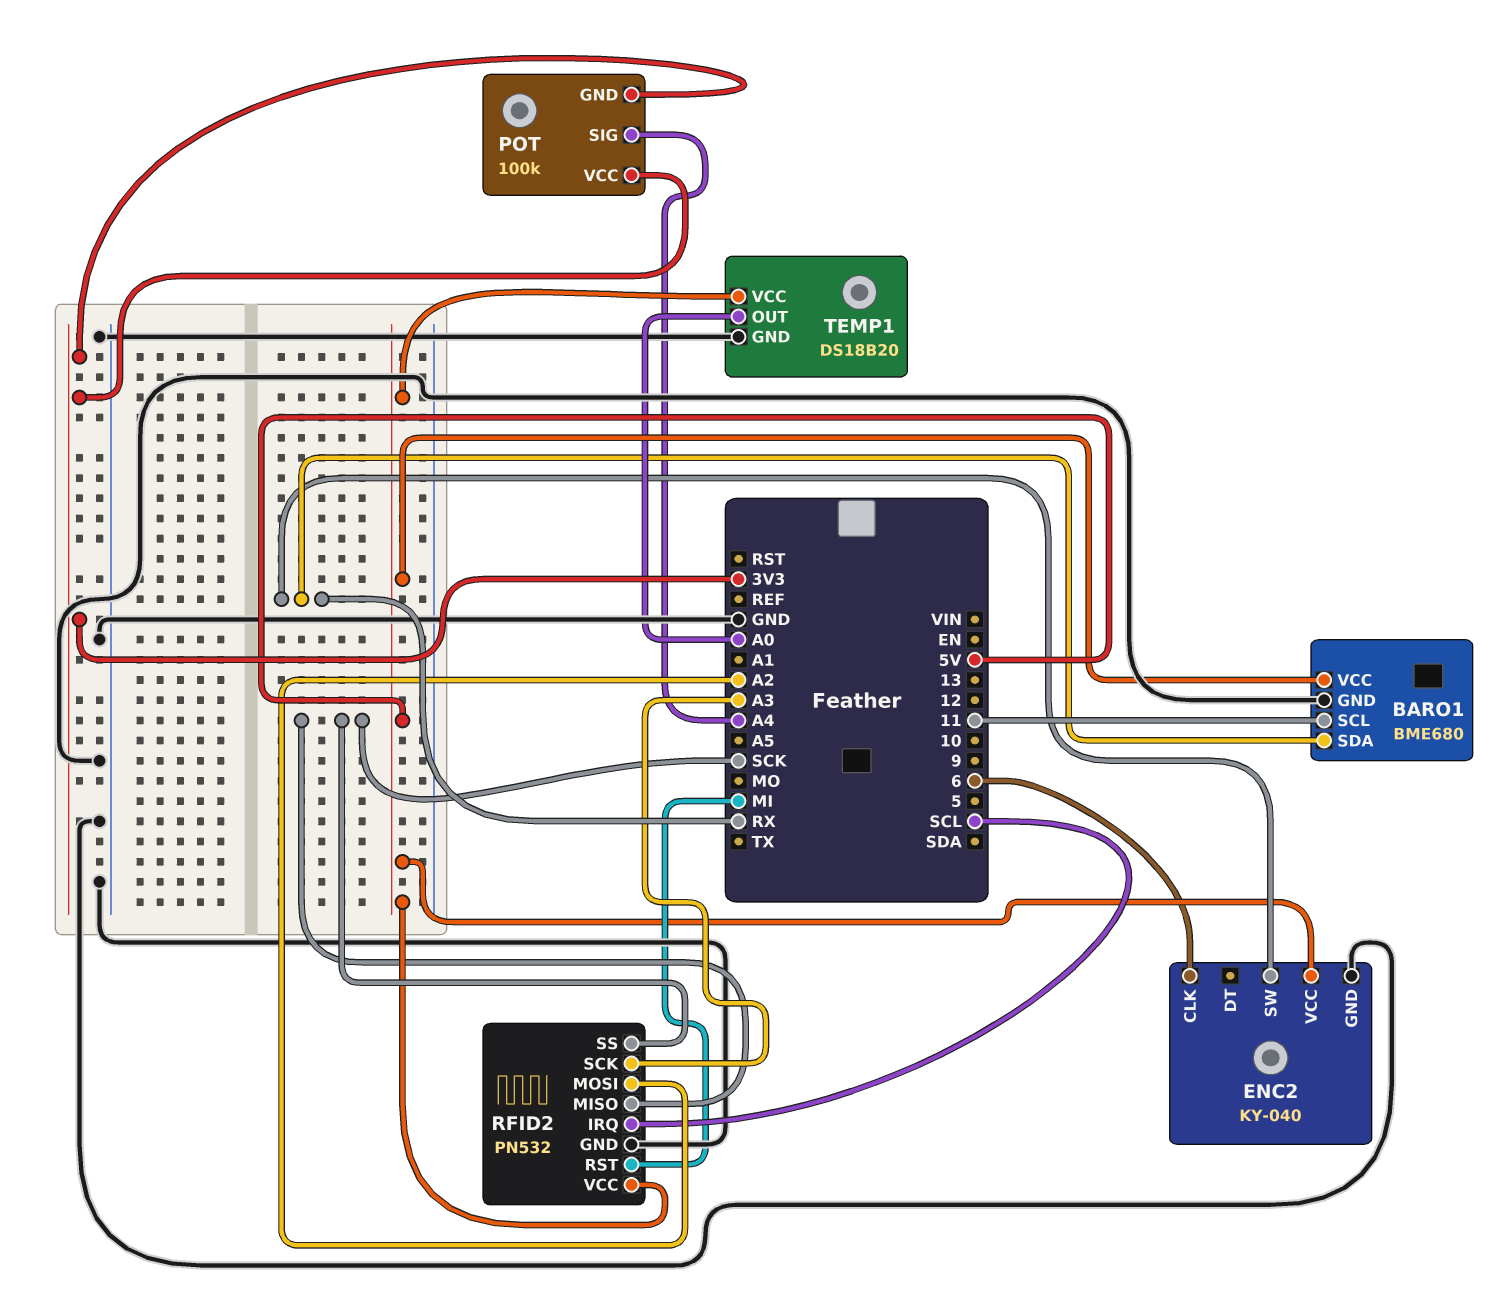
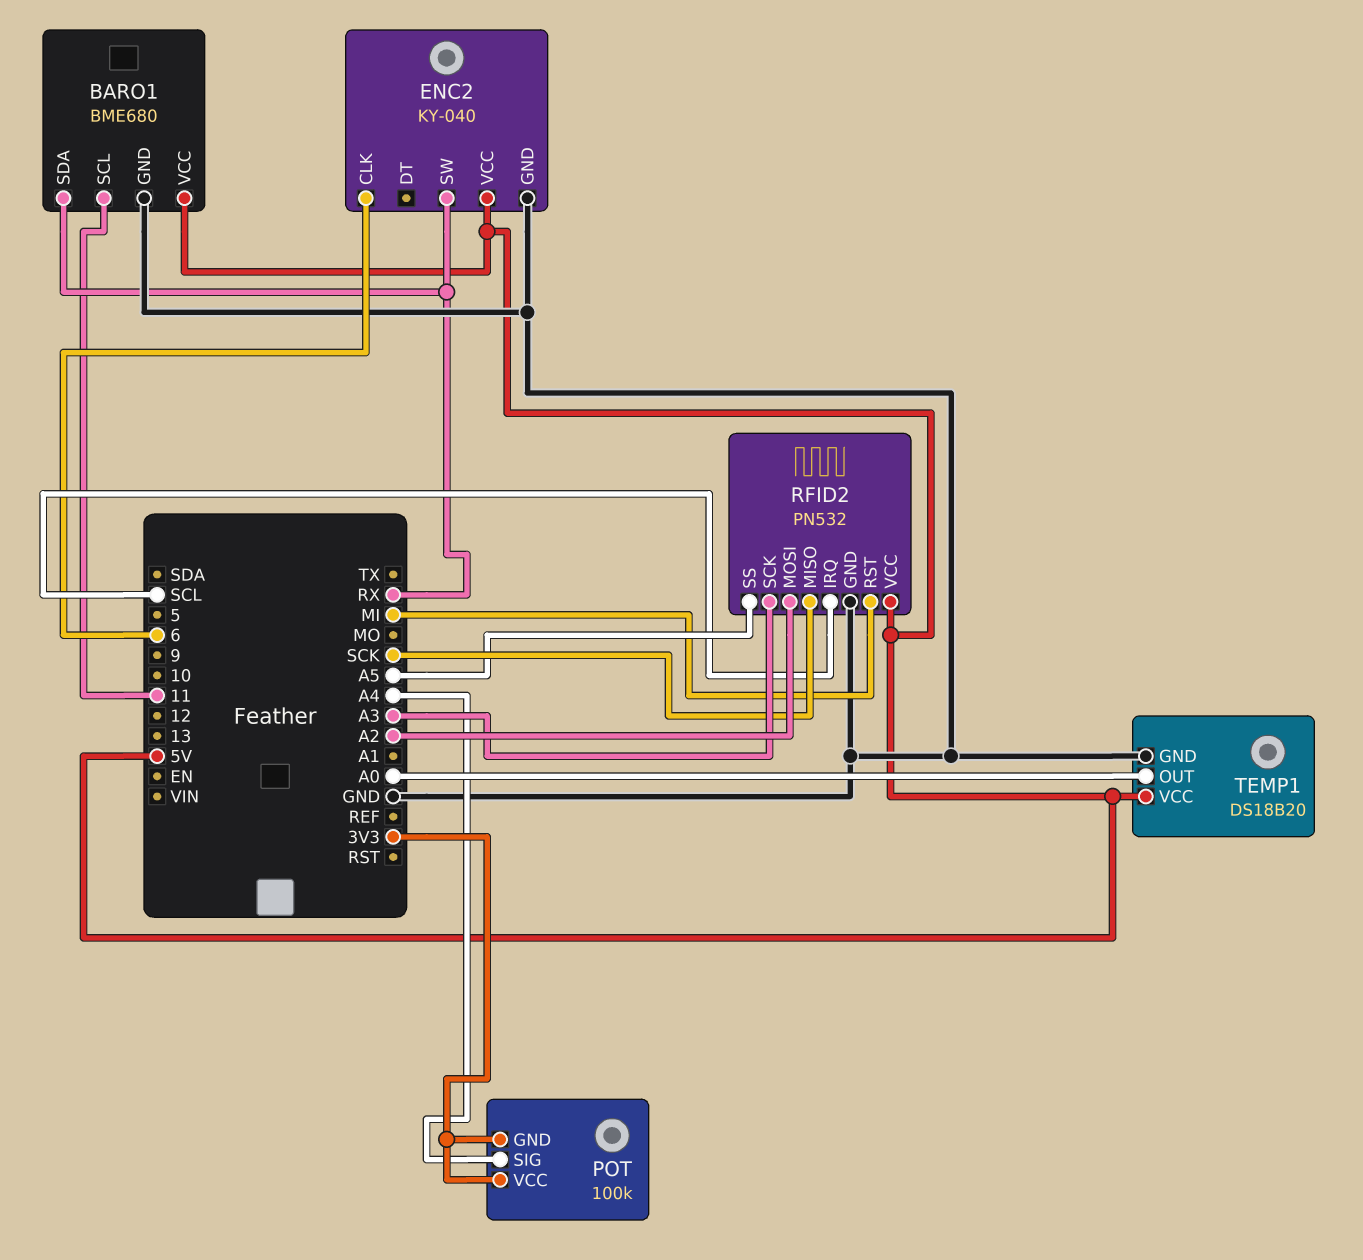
RFID2 pin SS: SCK -> A5

